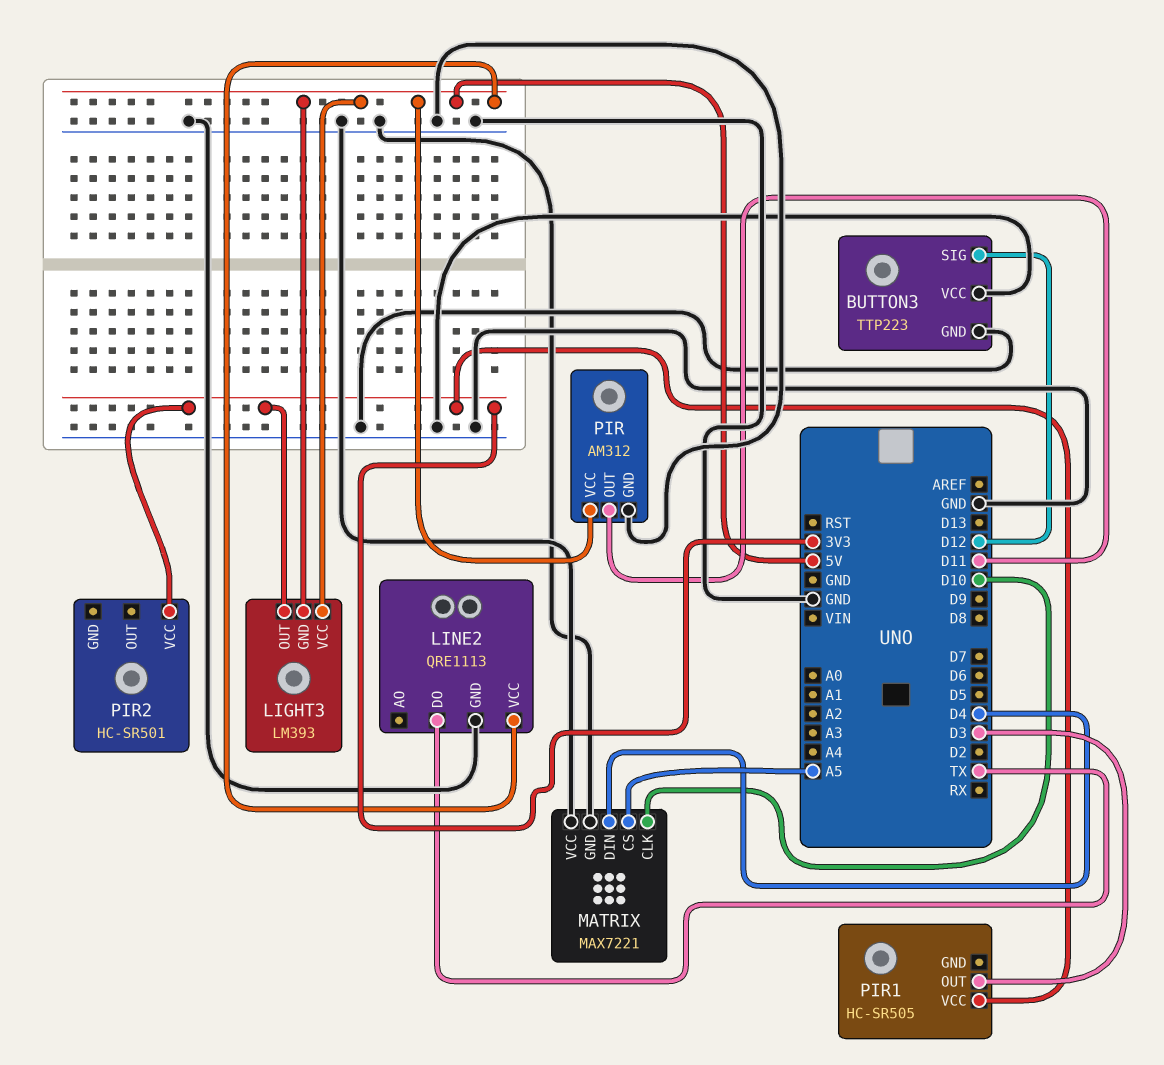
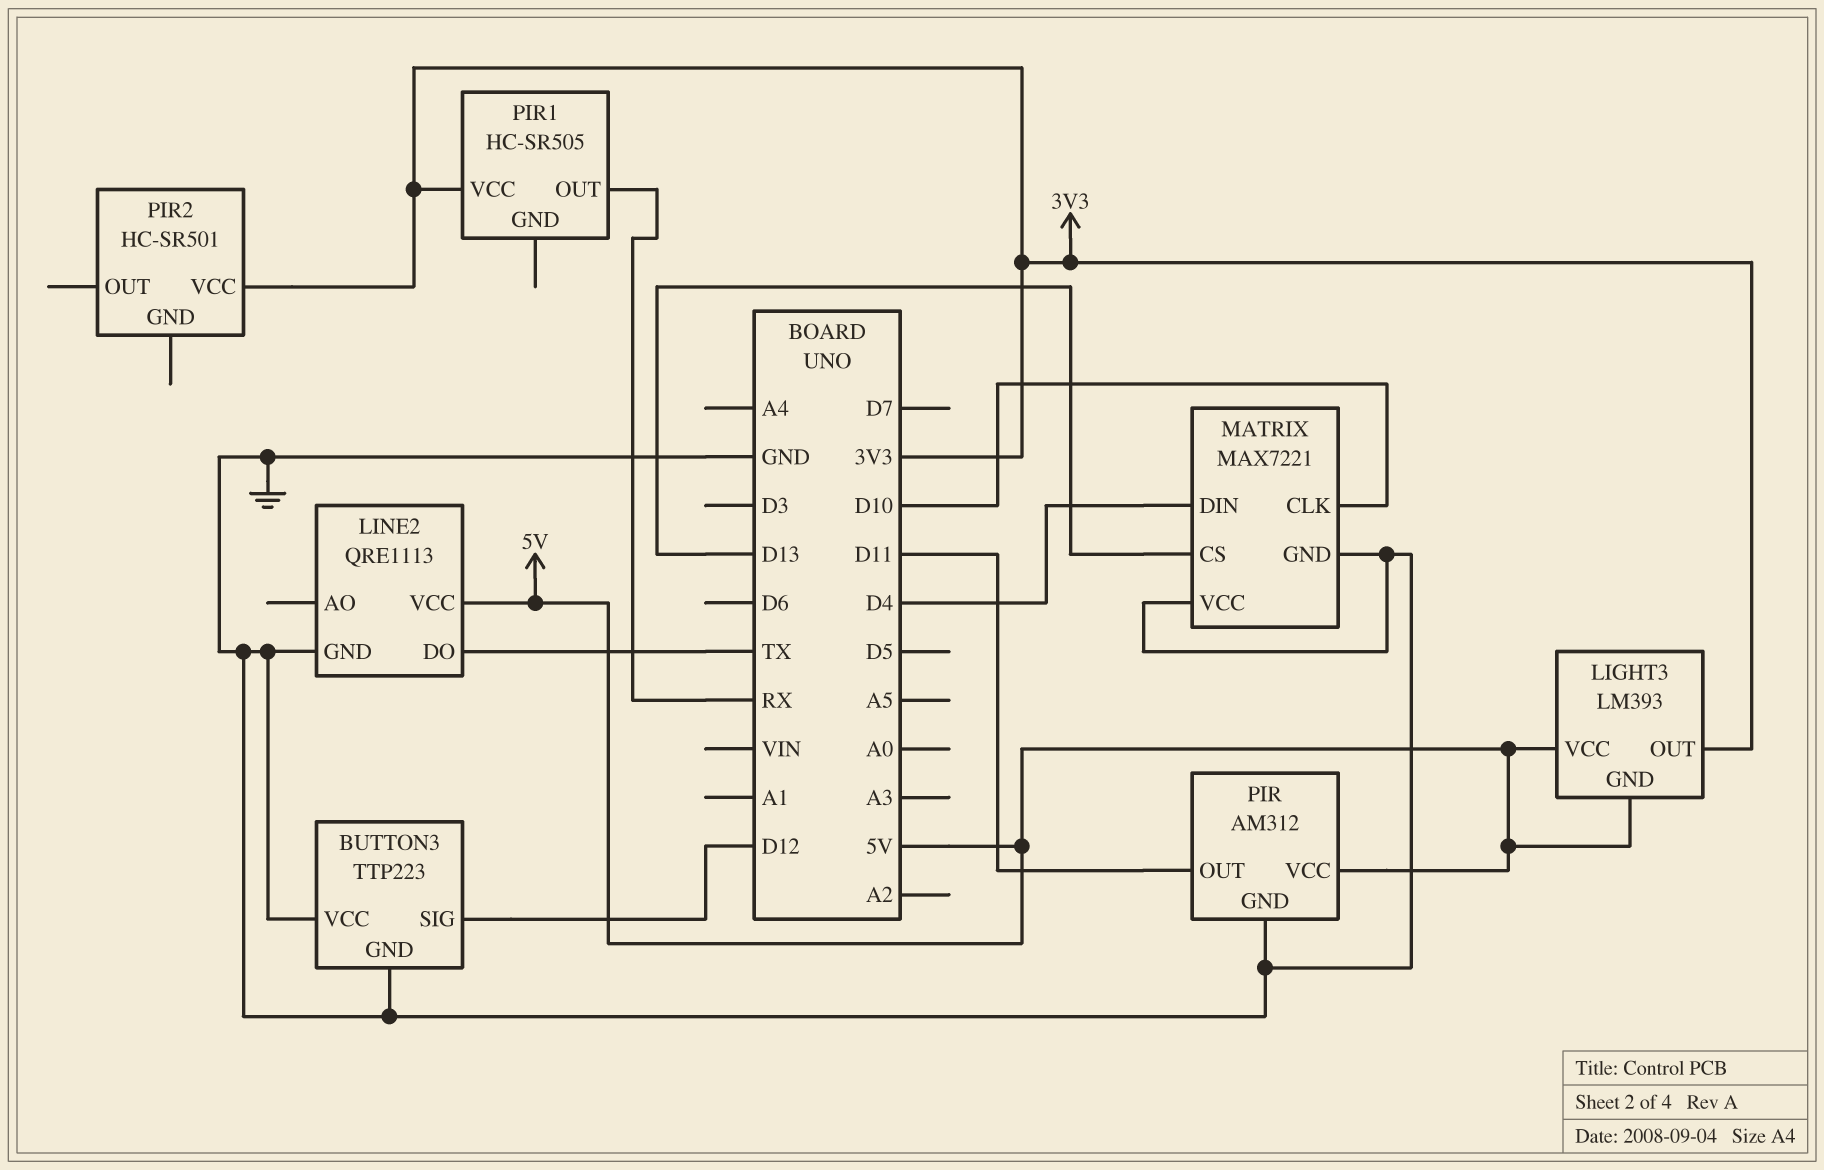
MATRIX pin CS: A5 -> D13
PIR1 pin OUT: D3 -> RX

